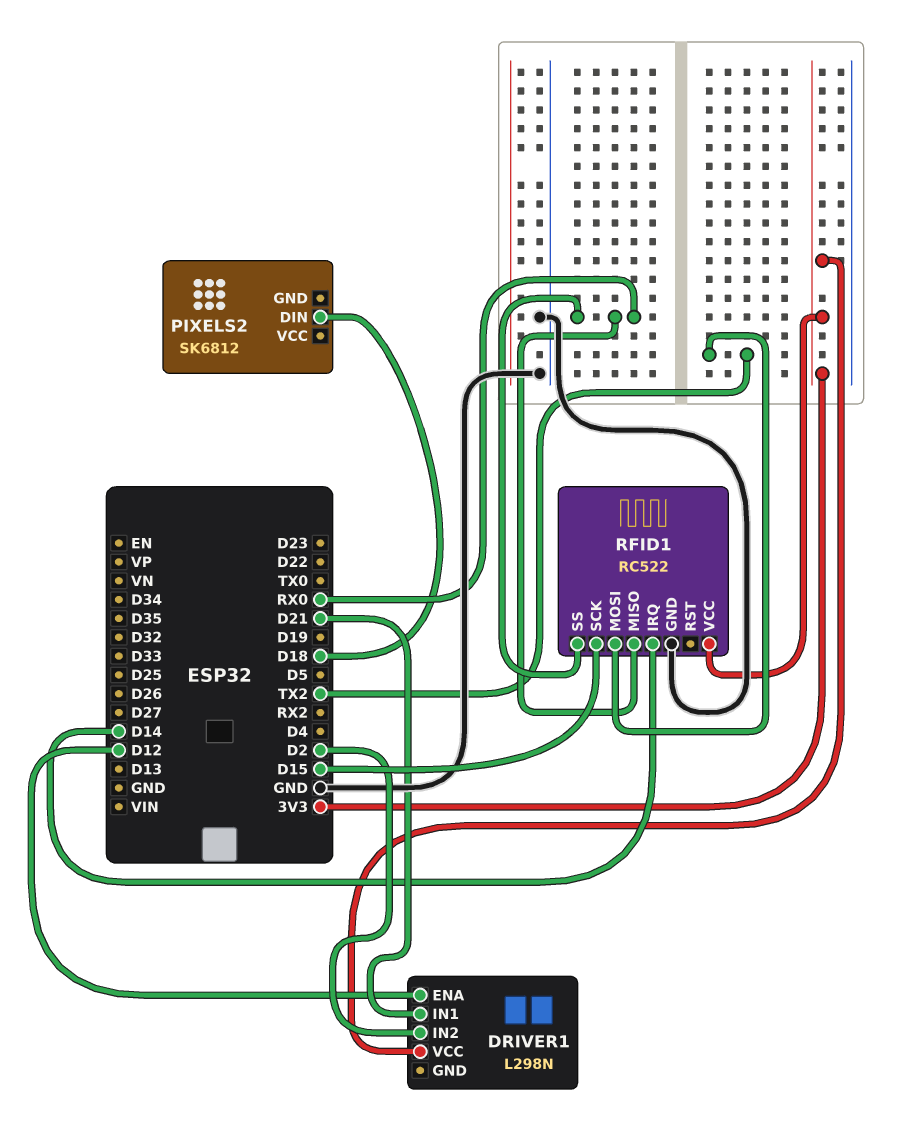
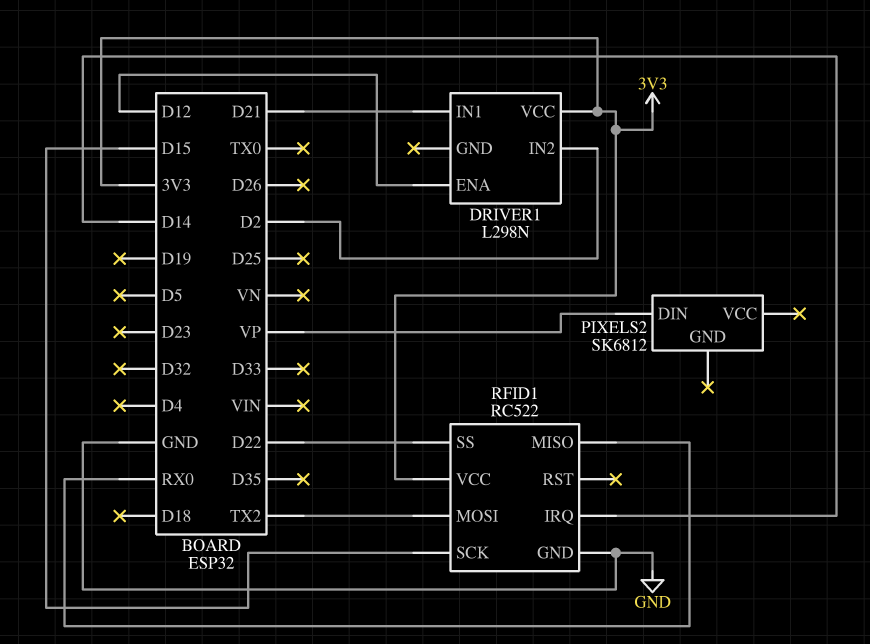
PIXELS2 pin DIN: D18 -> VP
RFID1 pin SS: RX0 -> D22

